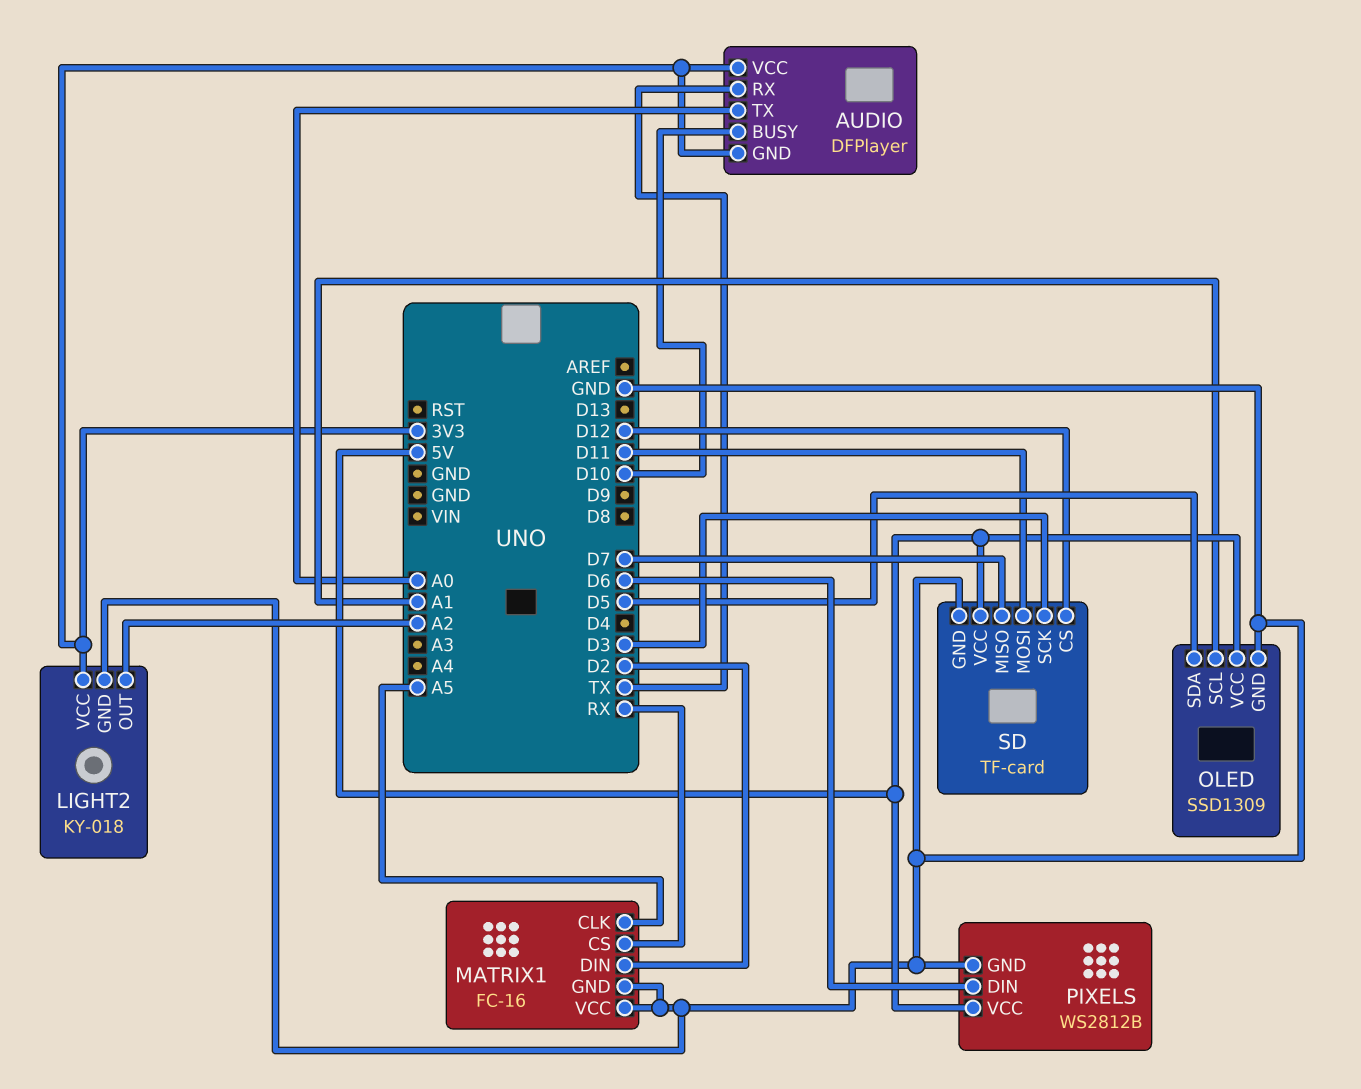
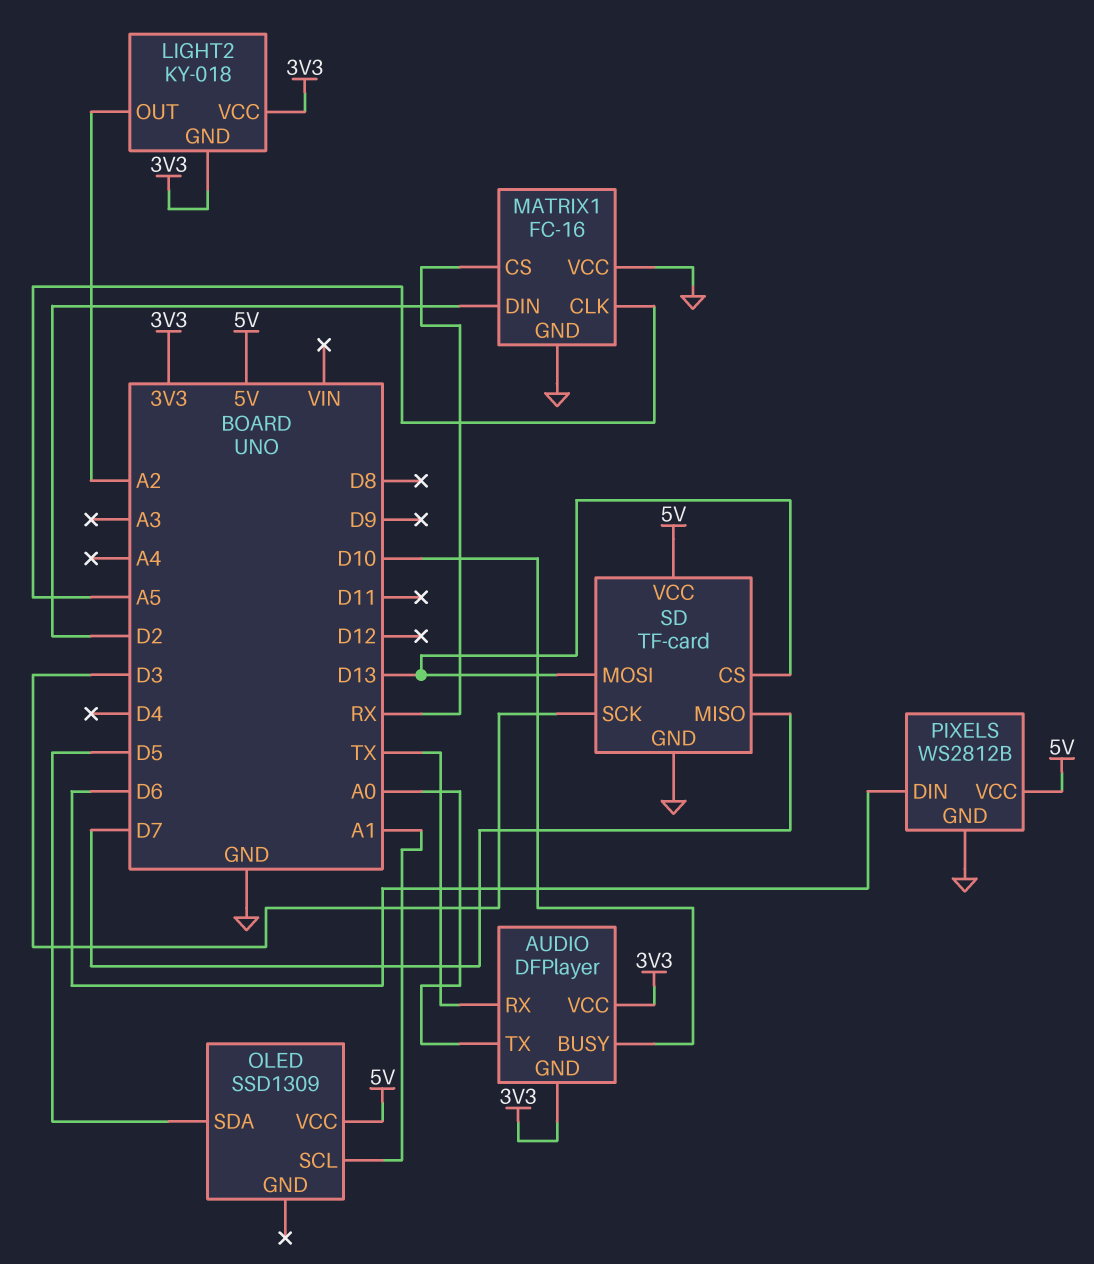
LIGHT2 pin GND: GND -> 3V3
OLED pin GND: GND -> none
SD pin CS: D12 -> D13
SD pin MOSI: D11 -> D13

